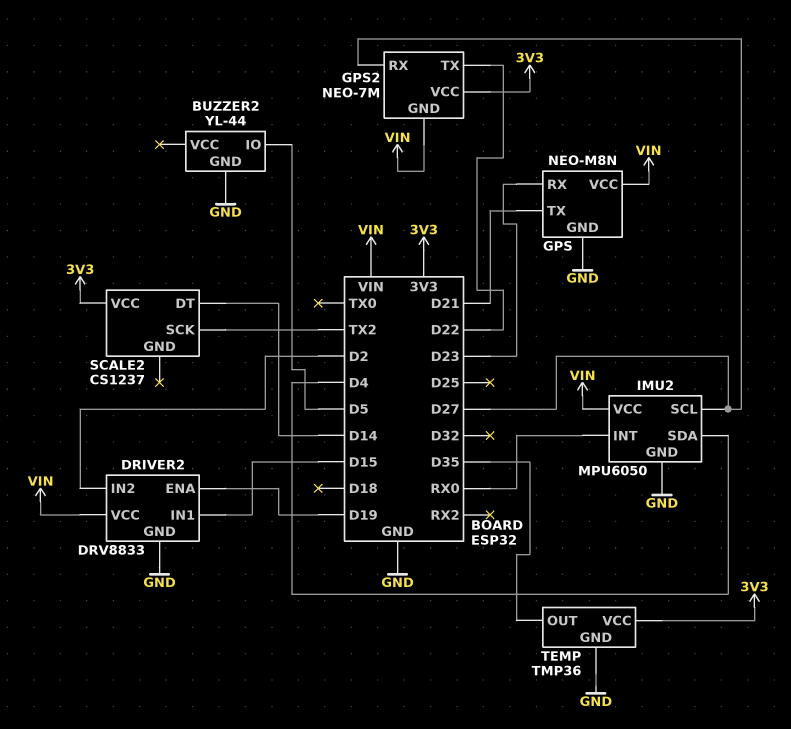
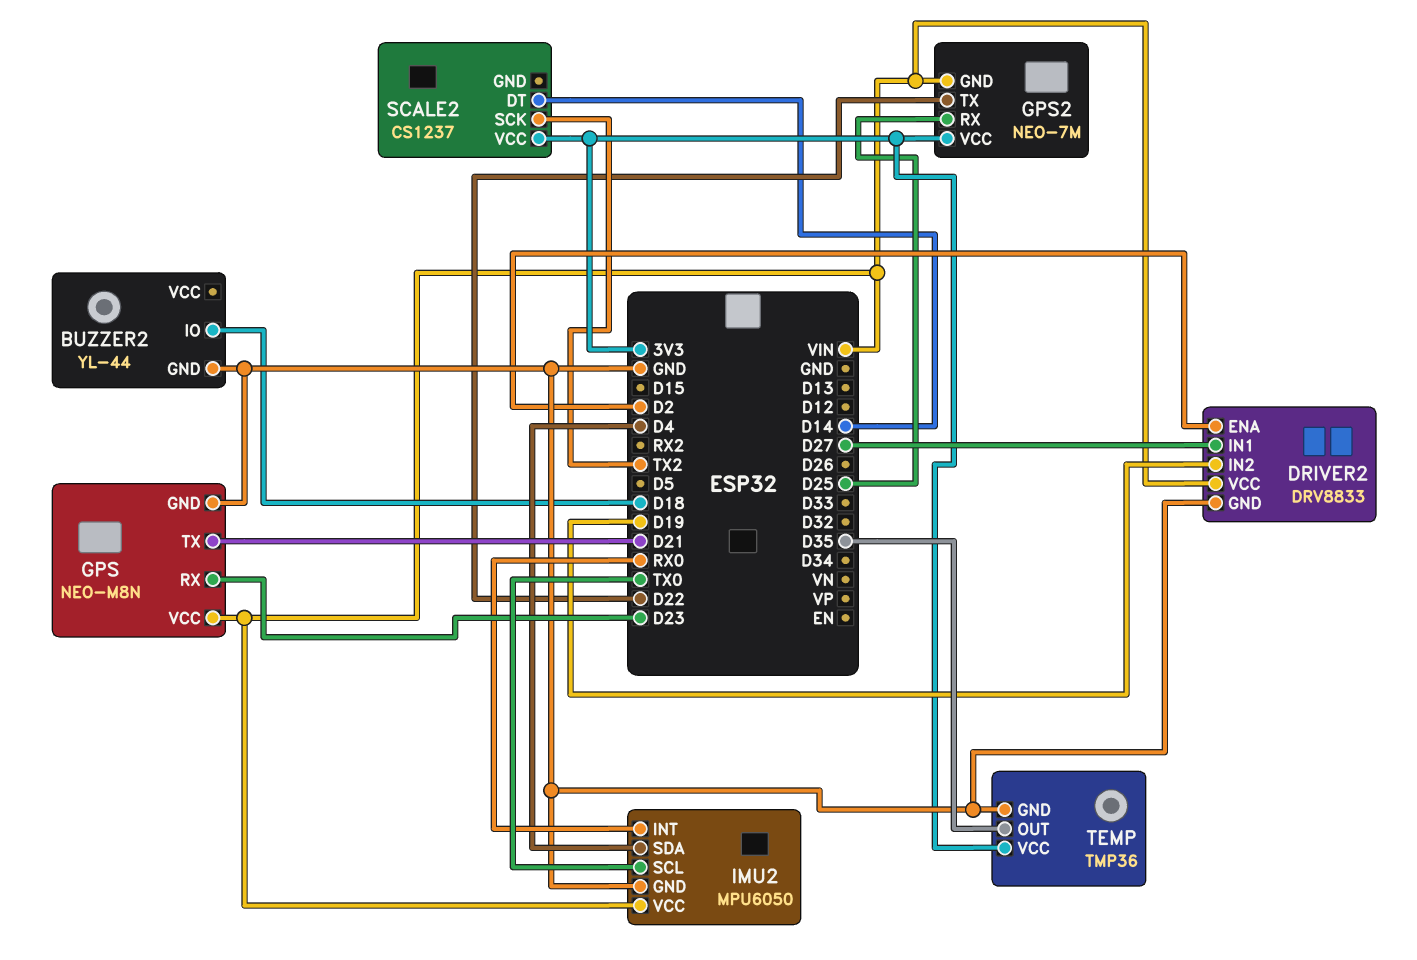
BUZZER2 pin IO: D5 -> D18
DRIVER2 pin ENA: D19 -> D2
DRIVER2 pin IN1: D15 -> D27
DRIVER2 pin IN2: D2 -> D19
GPS2 pin RX: D27 -> D25
IMU2 pin SCL: D27 -> TX0

